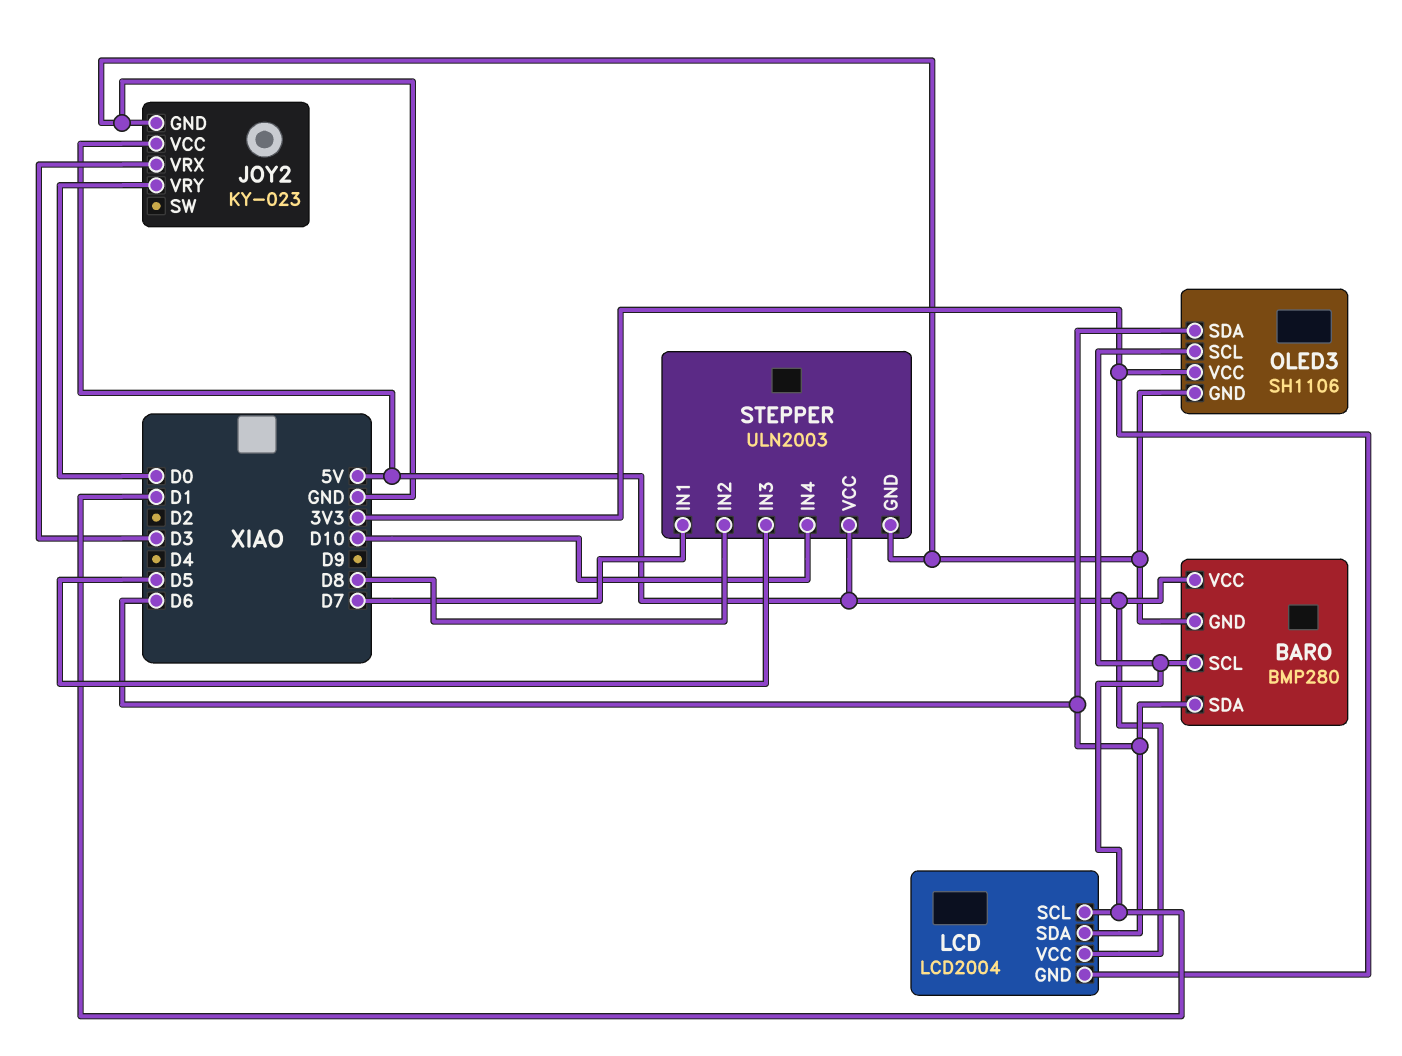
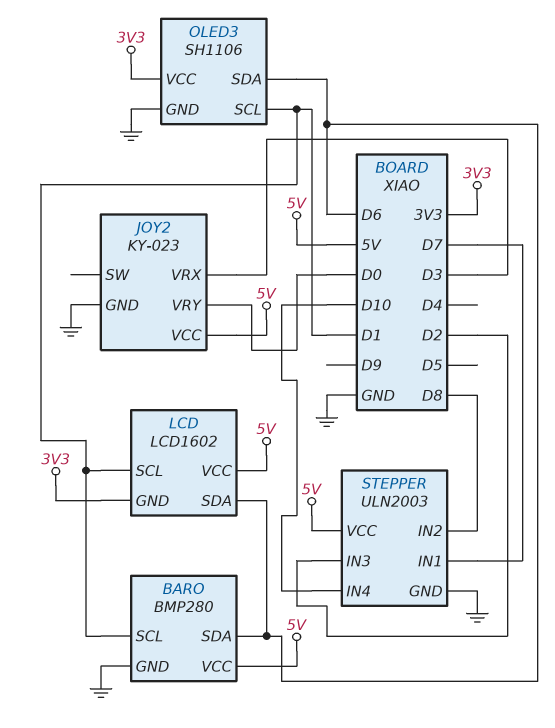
LCD: LCD2004 -> LCD1602
STEPPER pin IN3: D5 -> D2

